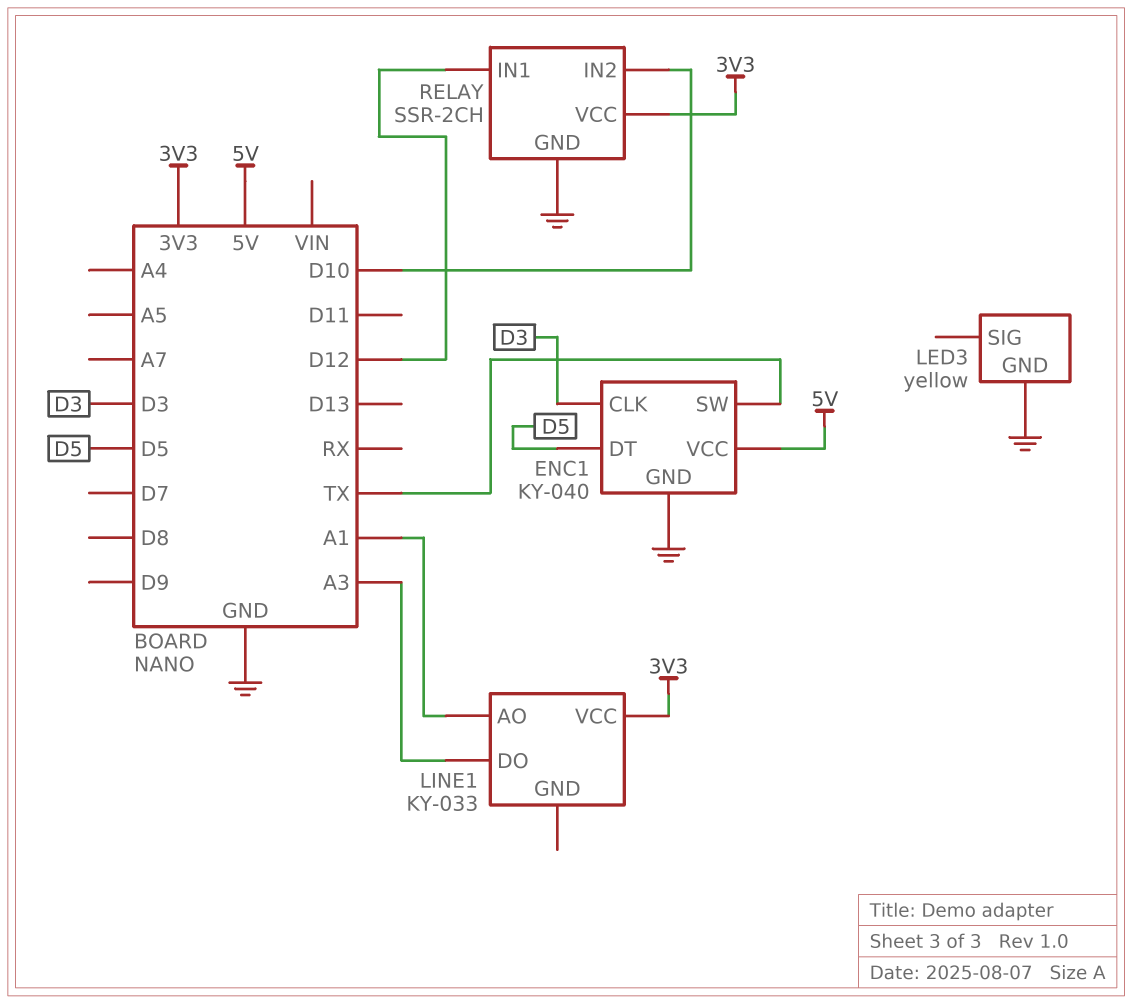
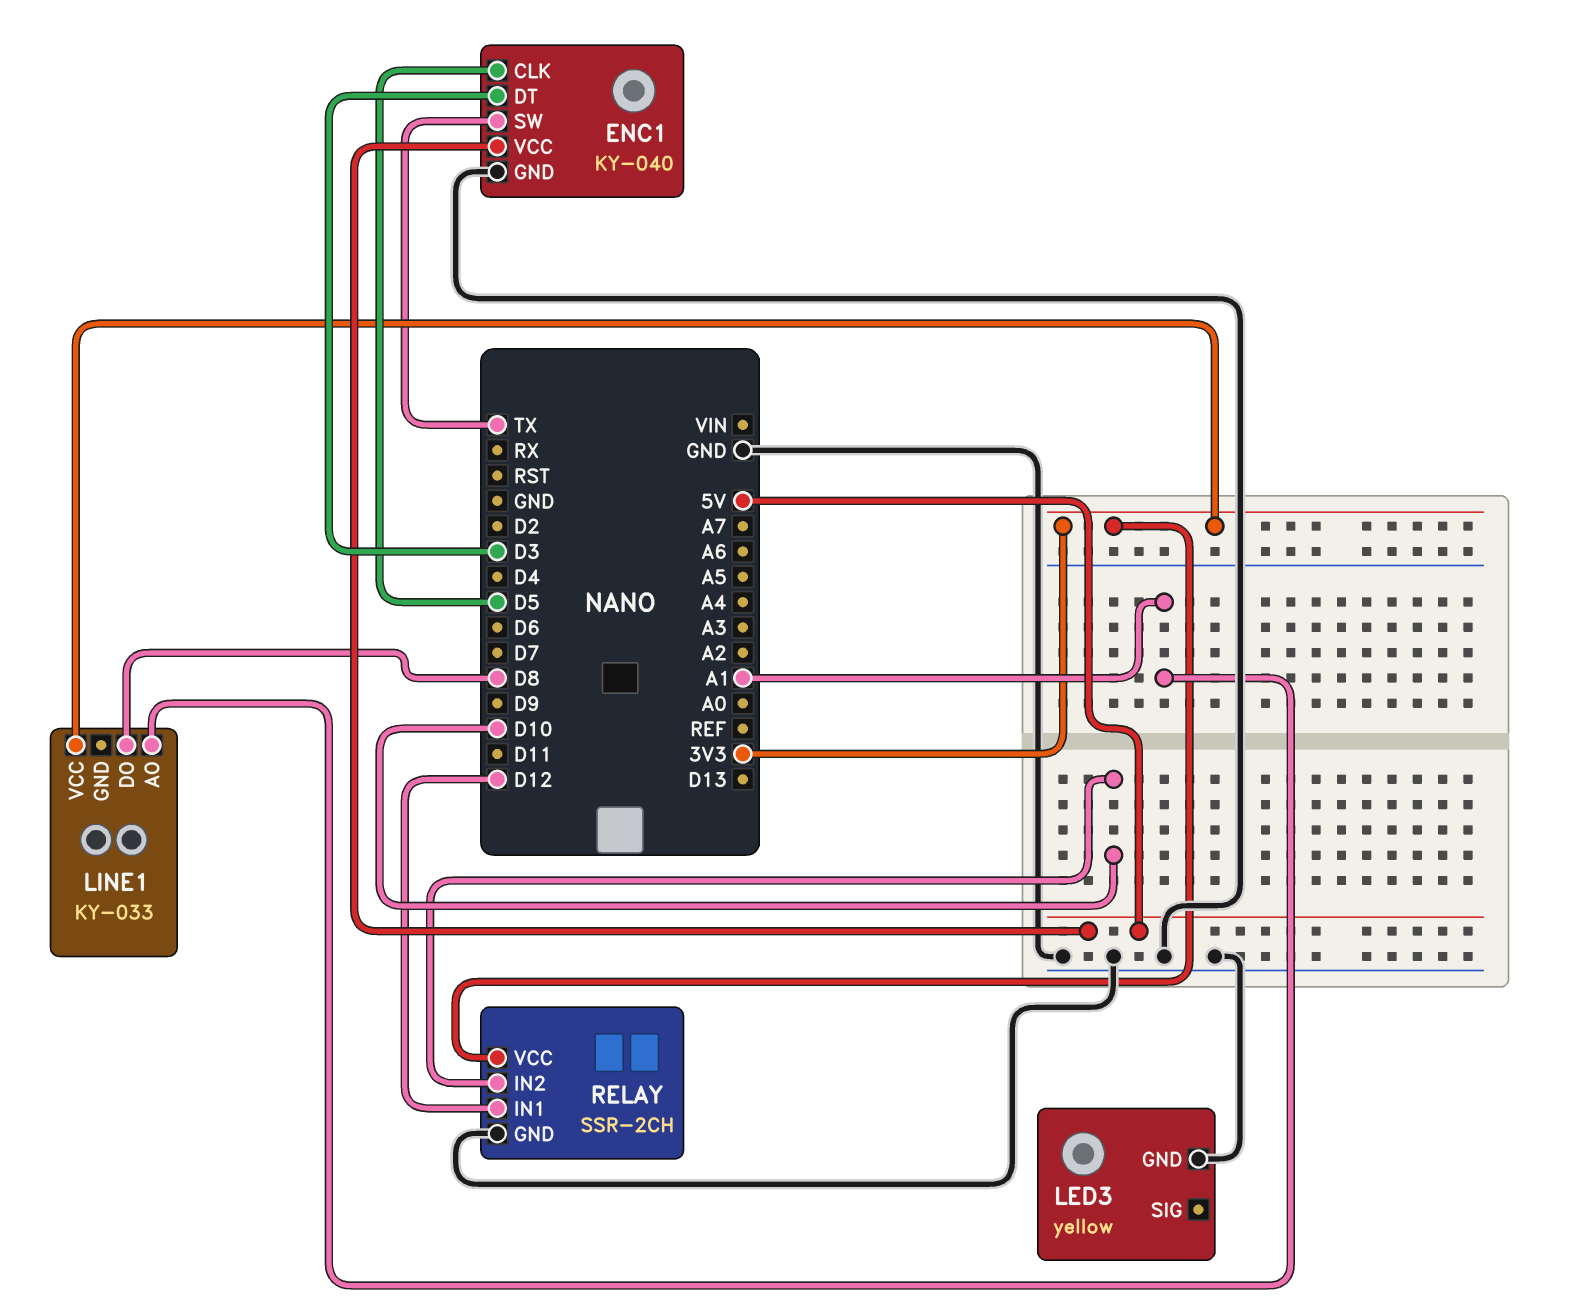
ENC1 pin CLK: D3 -> D5
ENC1 pin DT: D5 -> D3
LINE1 pin DO: A3 -> D8

